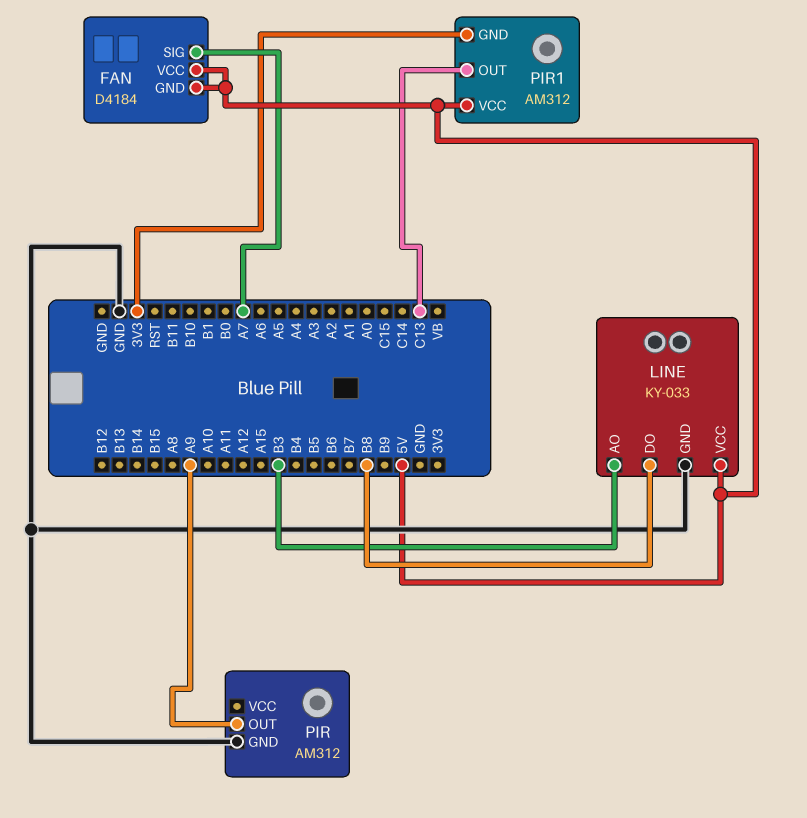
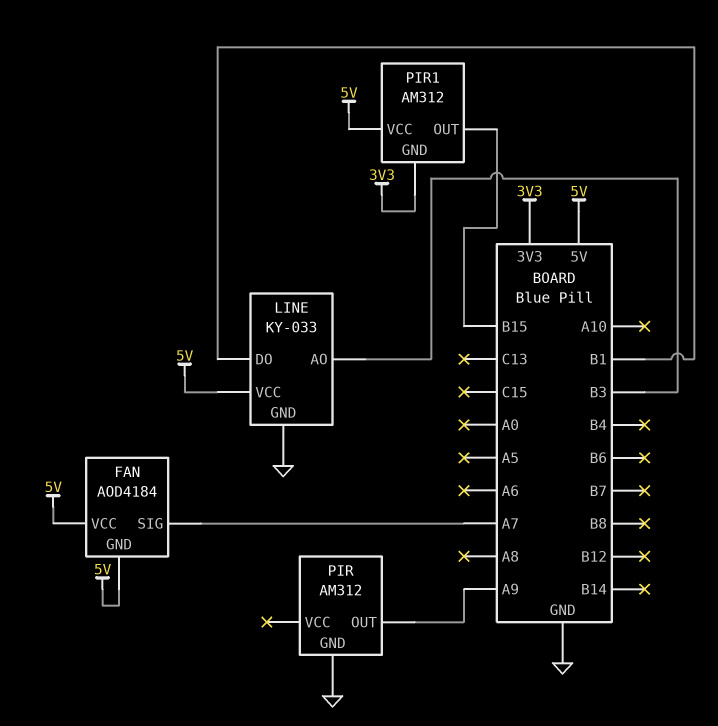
FAN: D4184 -> AOD4184
LINE pin DO: B8 -> B1
PIR1 pin OUT: C13 -> B15

